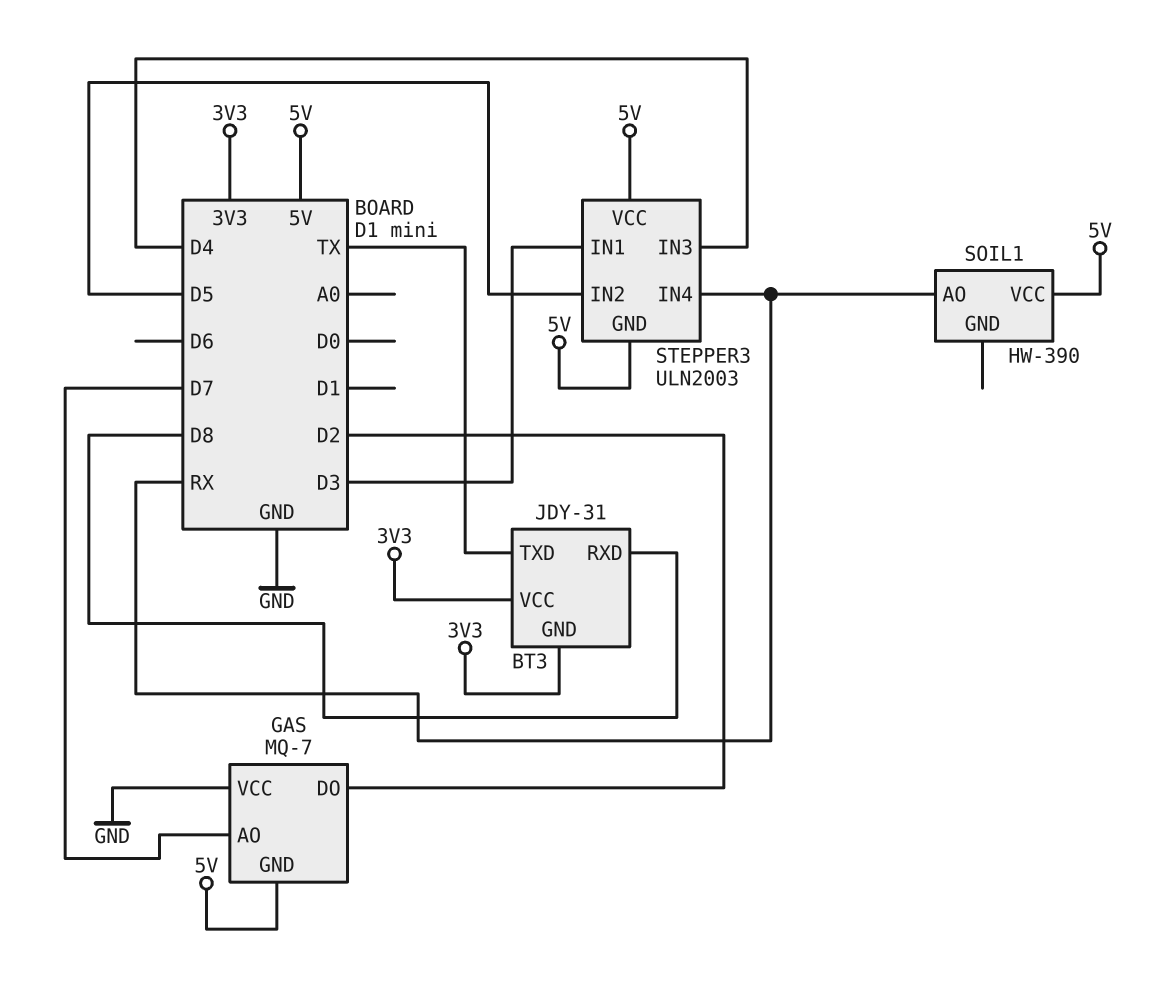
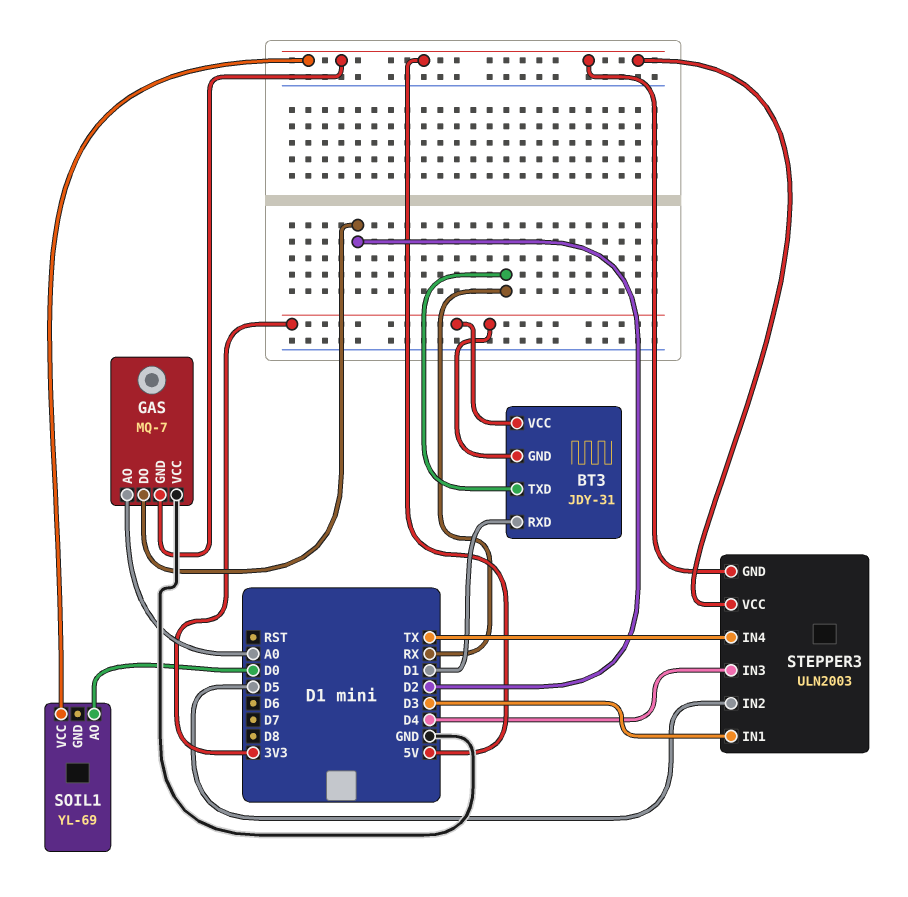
BT3 pin RXD: D8 -> D1
BT3 pin TXD: TX -> RX
GAS pin AO: D7 -> A0
SOIL1: HW-390 -> YL-69
SOIL1 pin AO: RX -> D0
STEPPER3 pin IN4: RX -> TX

